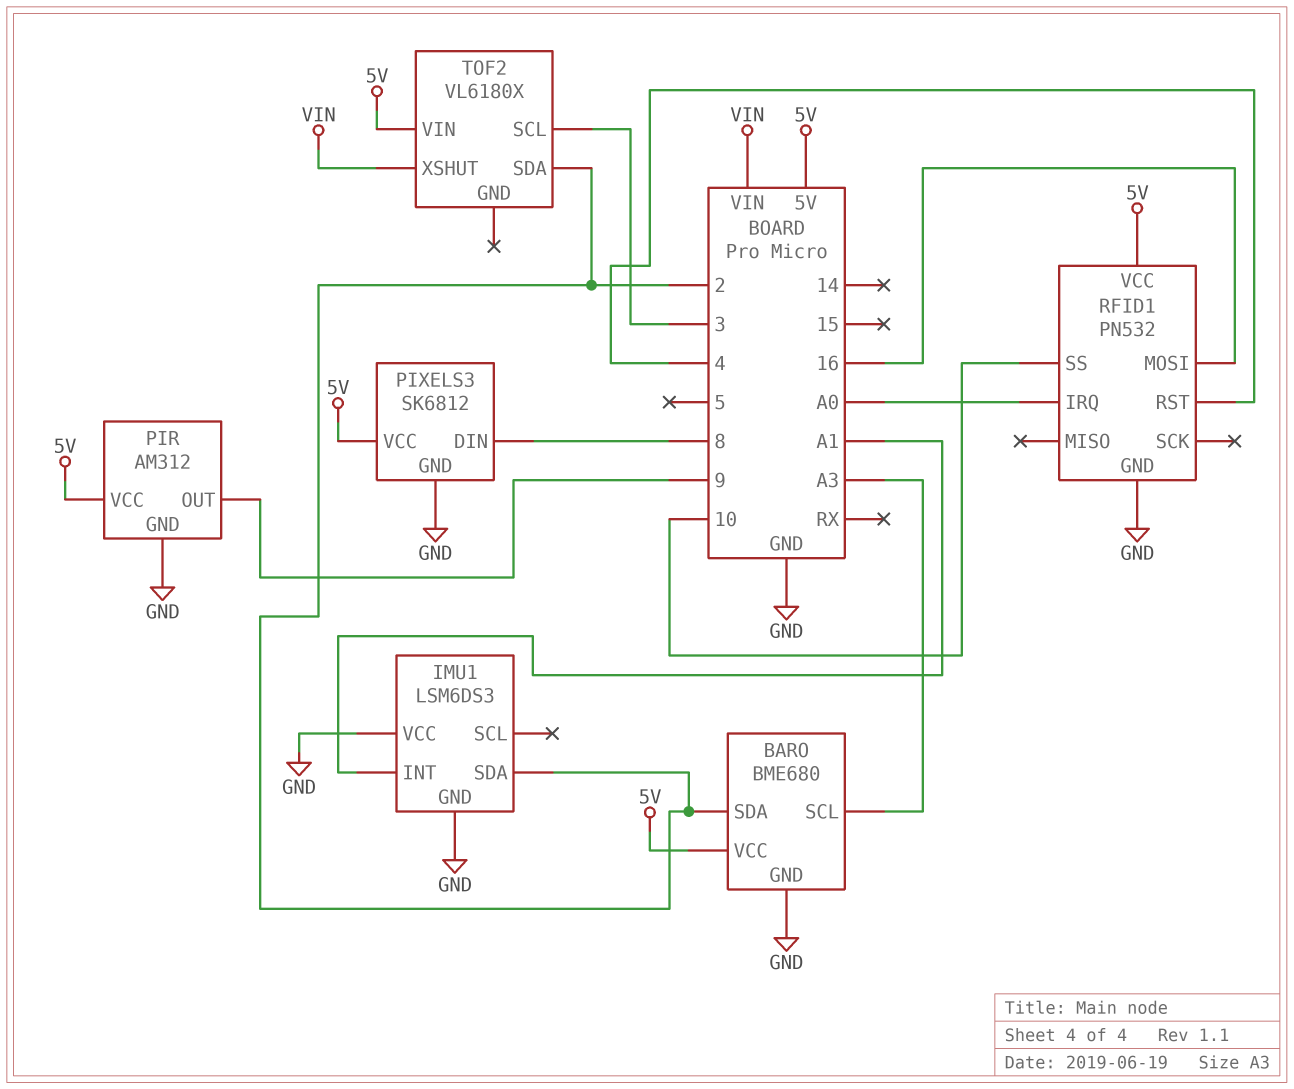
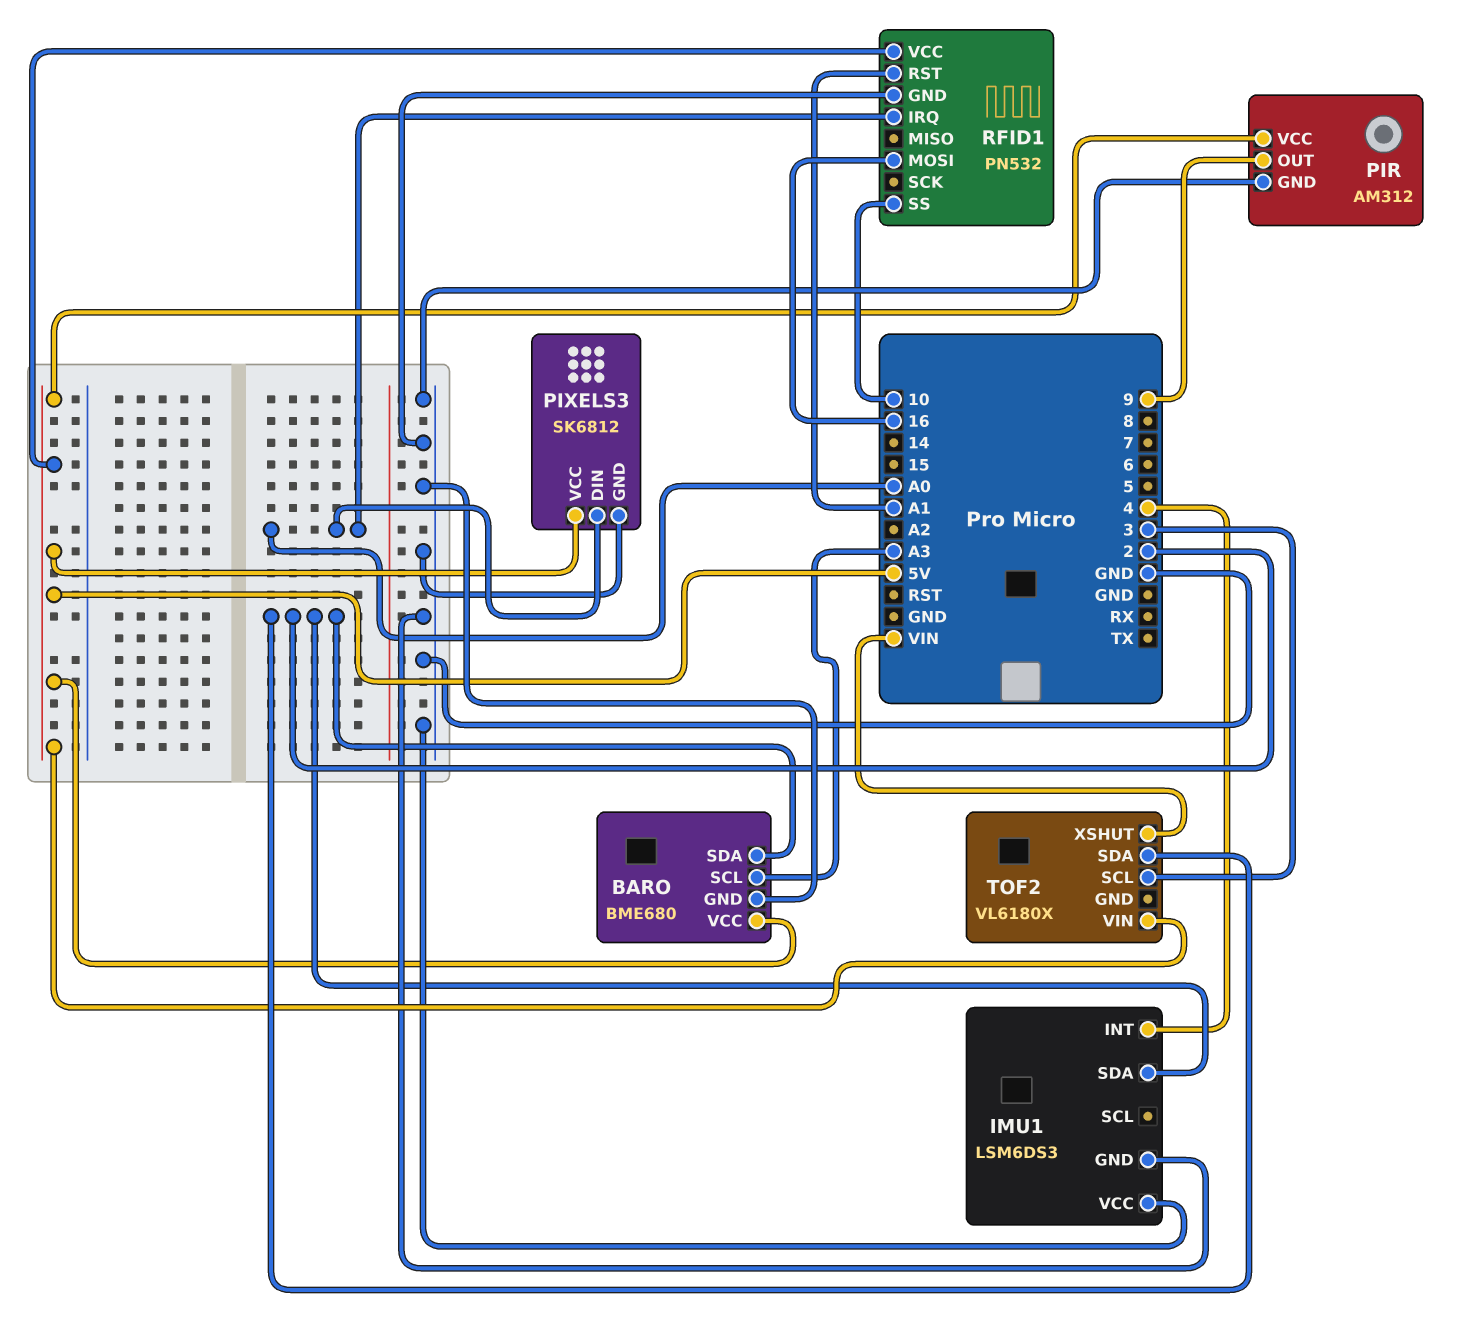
IMU1 pin INT: A1 -> 4
PIXELS3 pin DIN: 8 -> A0
RFID1 pin RST: 4 -> A1

